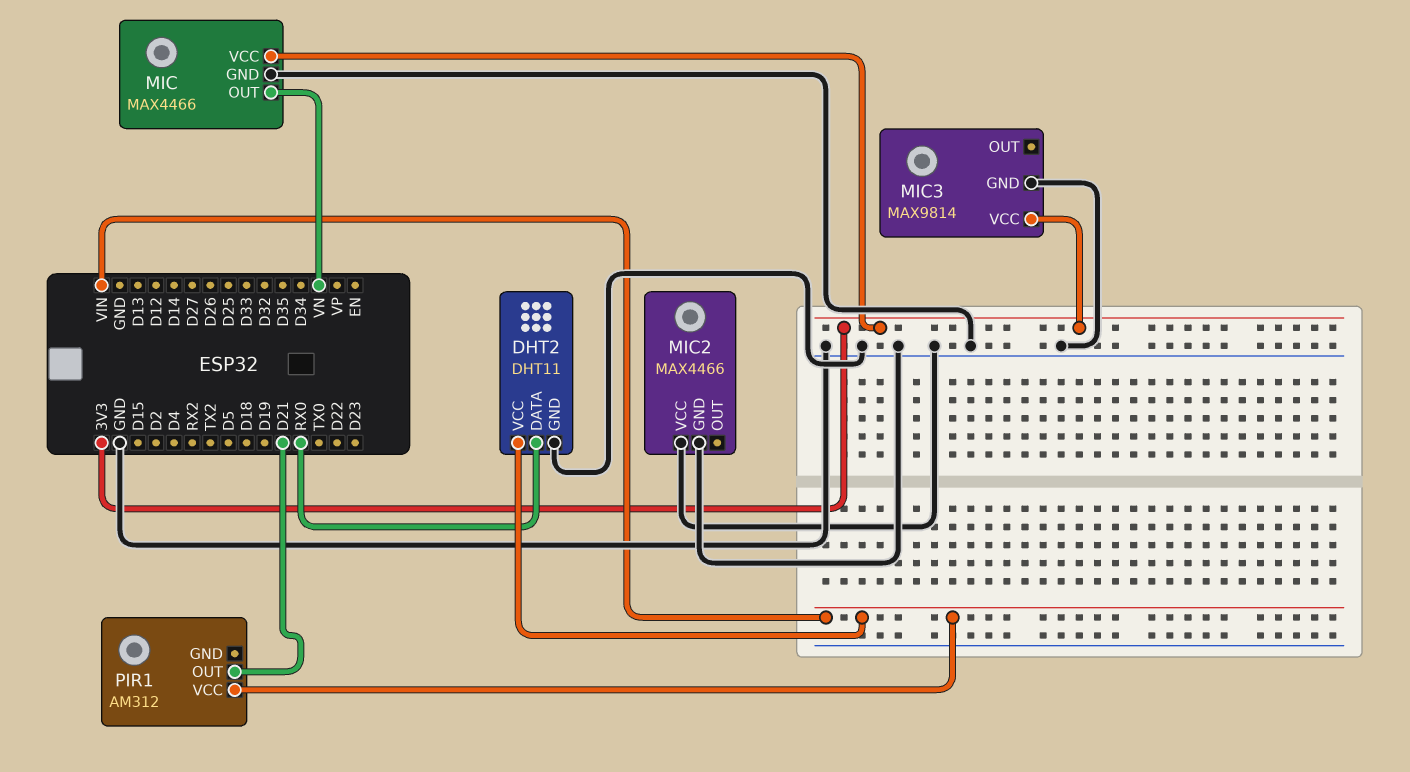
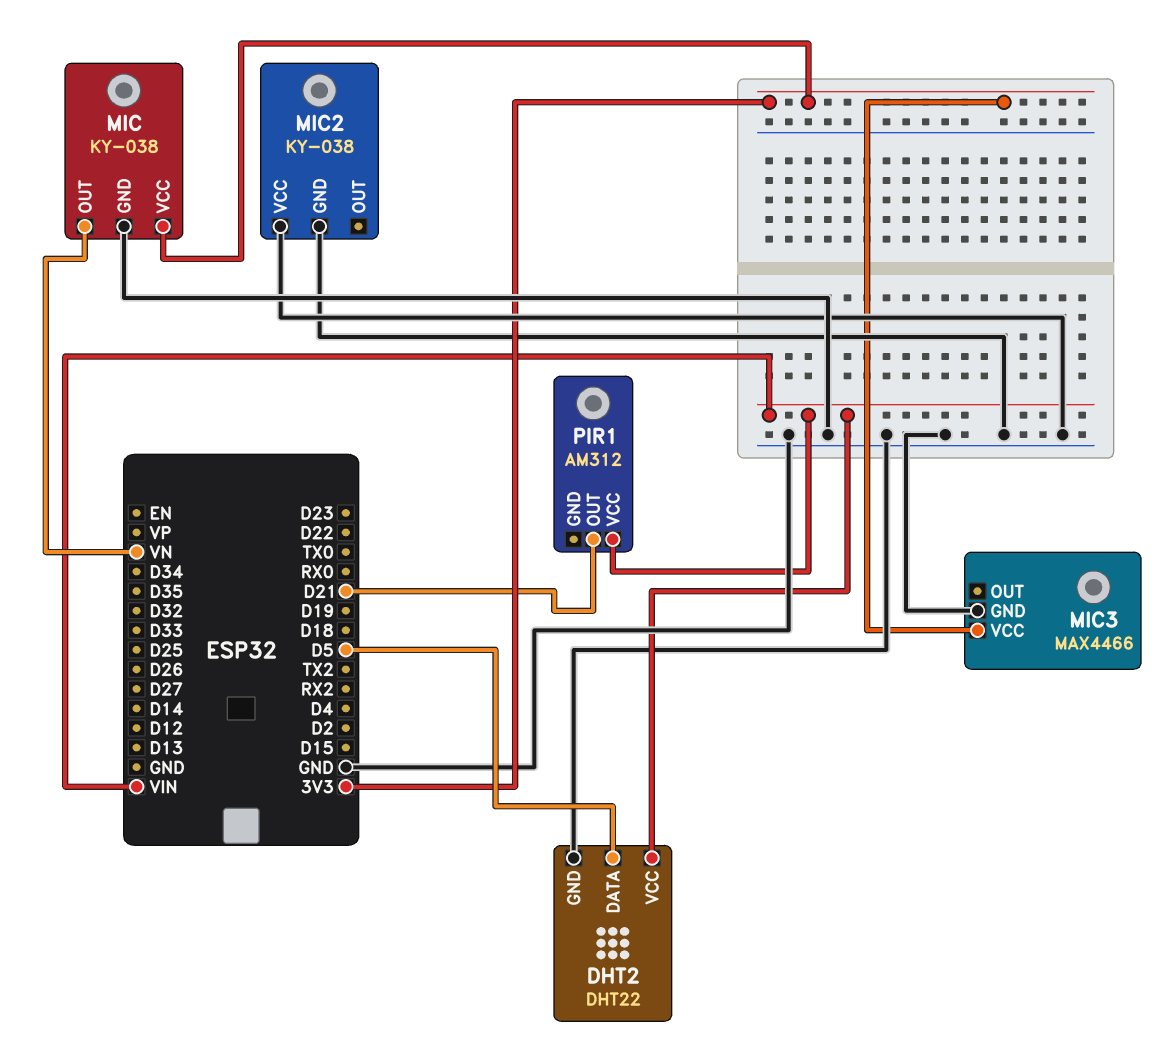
DHT2: DHT11 -> DHT22
DHT2 pin DATA: RX0 -> D5
MIC: MAX4466 -> KY-038
MIC2: MAX4466 -> KY-038
MIC3: MAX9814 -> MAX4466

